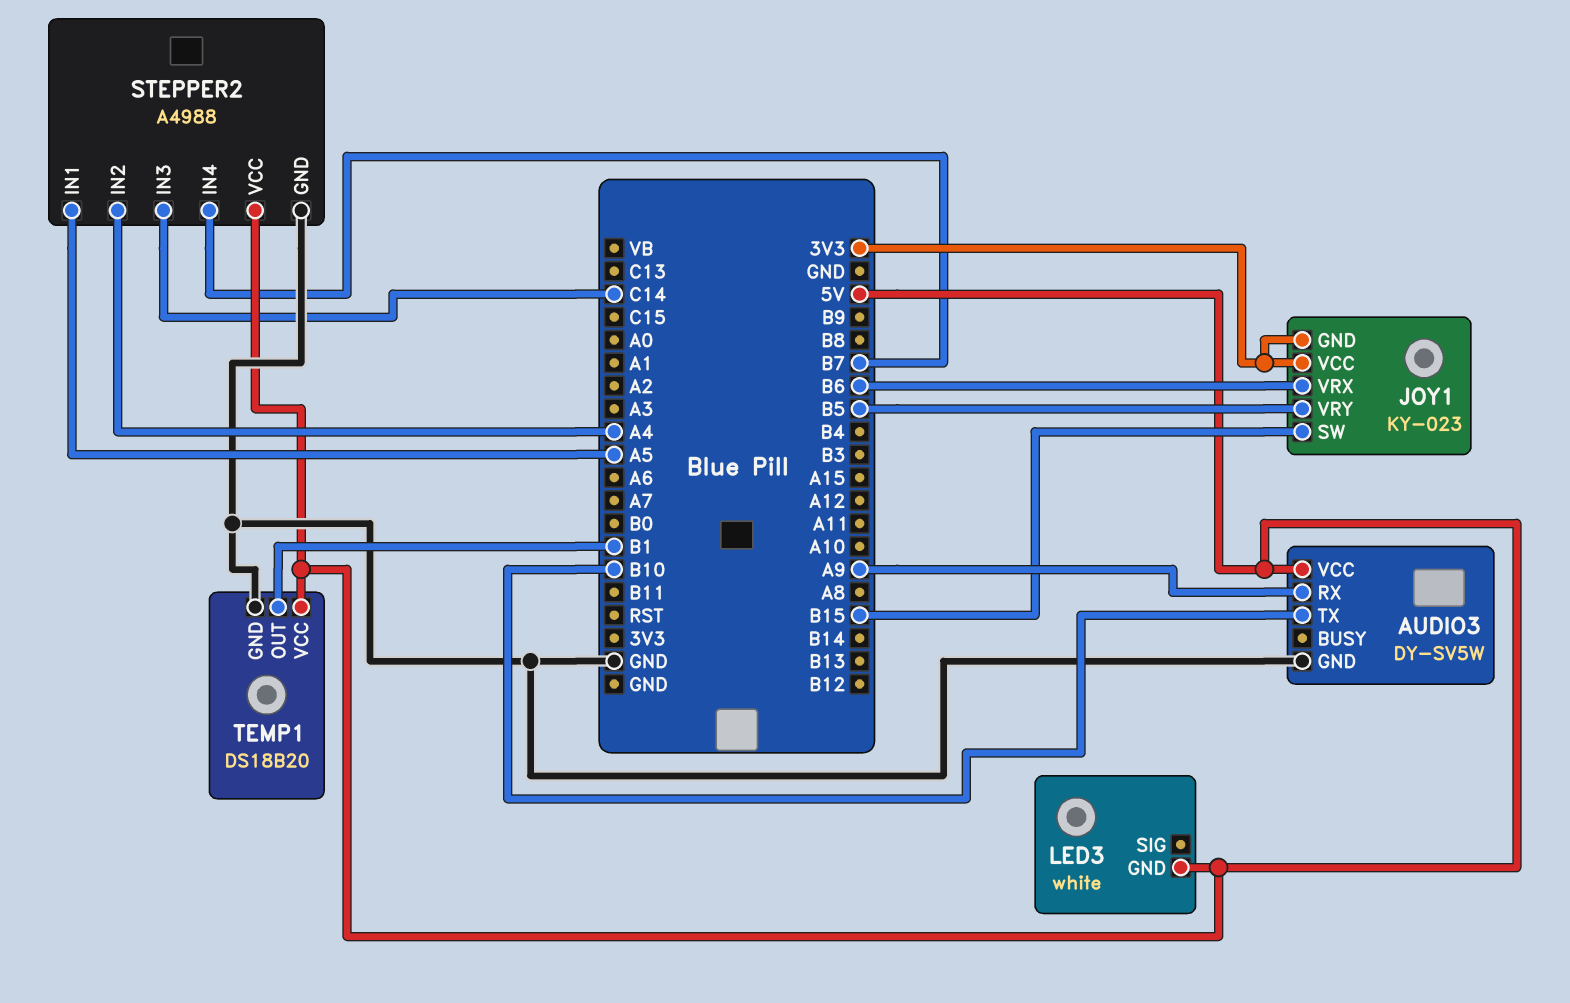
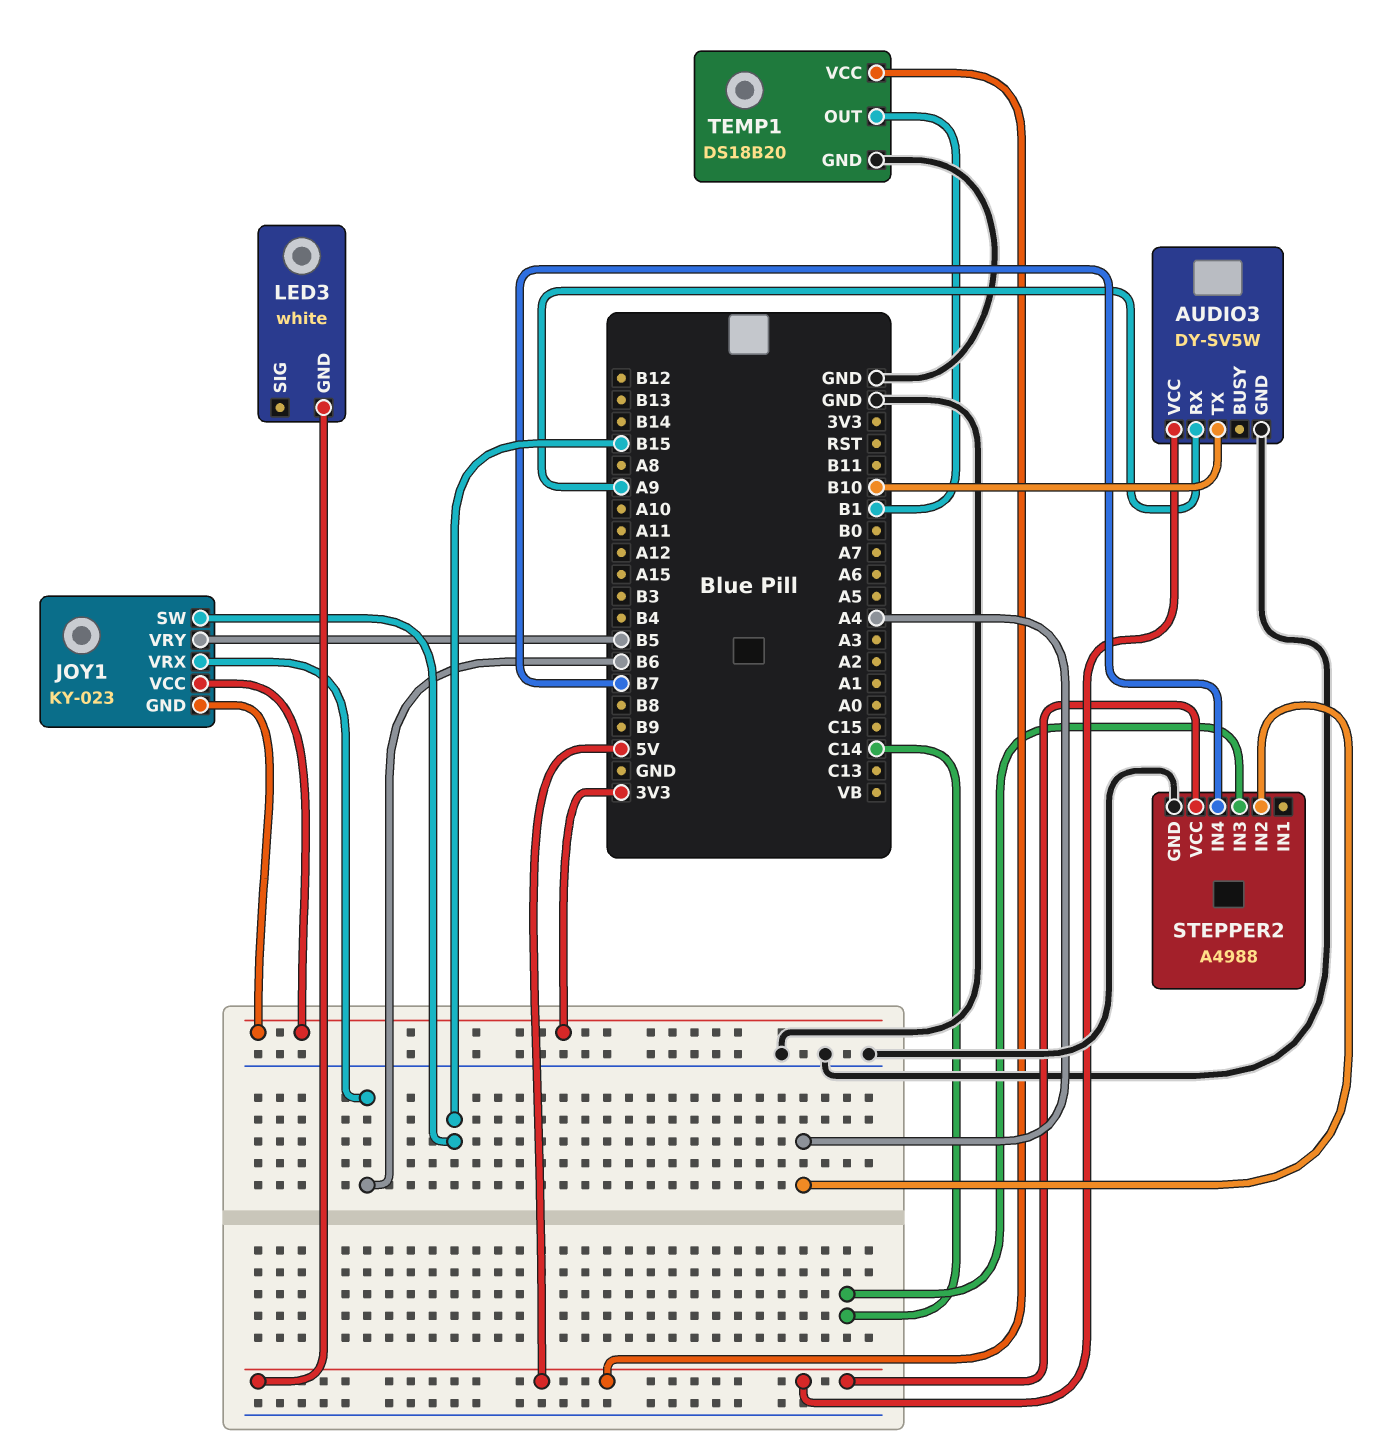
STEPPER2 pin IN1: A5 -> none

